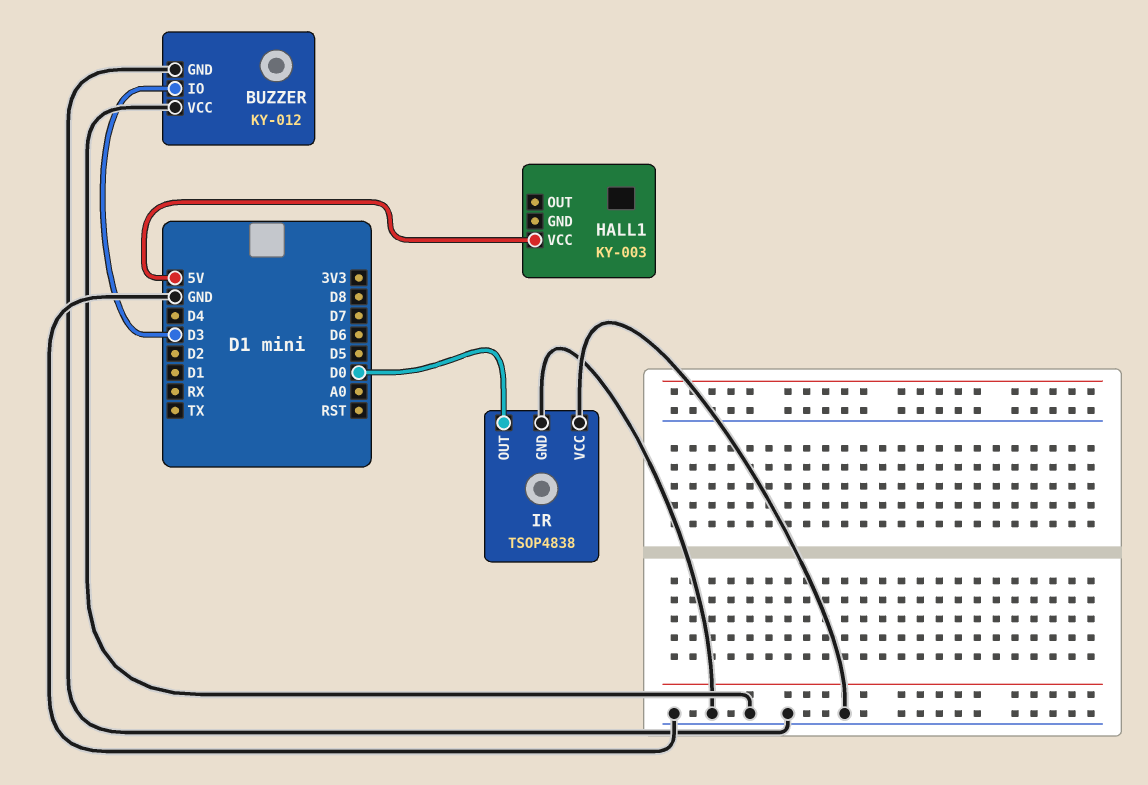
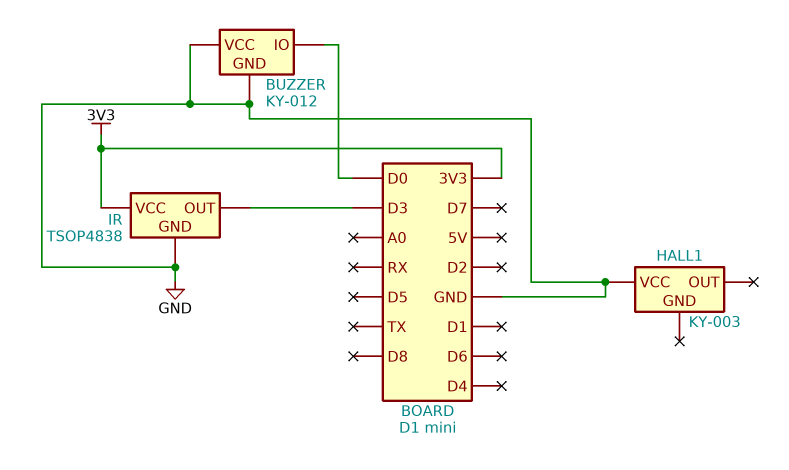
BUZZER pin IO: D3 -> D0
HALL1 pin VCC: 5V -> GND
IR pin OUT: D0 -> D3
IR pin VCC: GND -> 3V3

